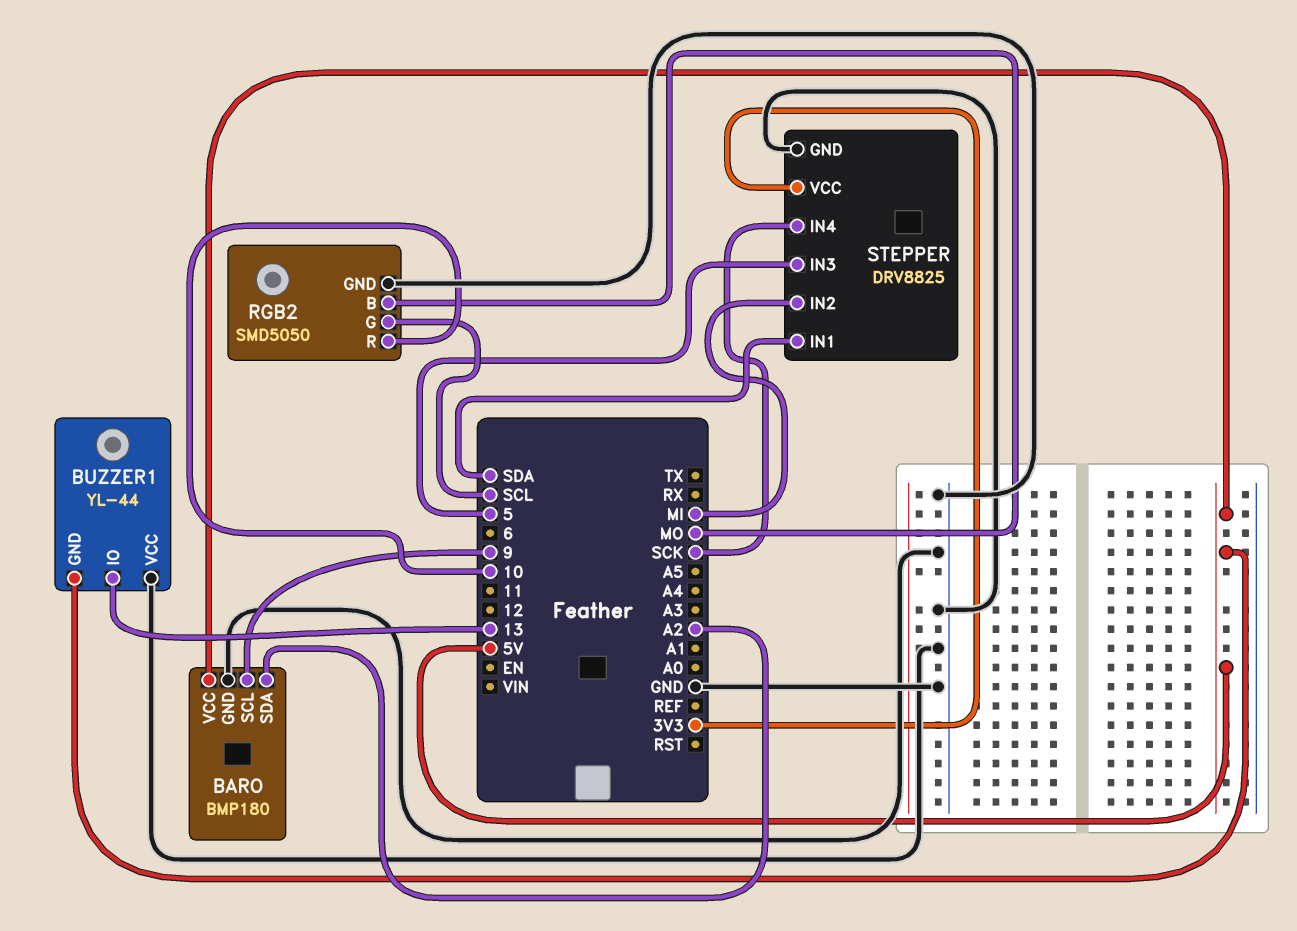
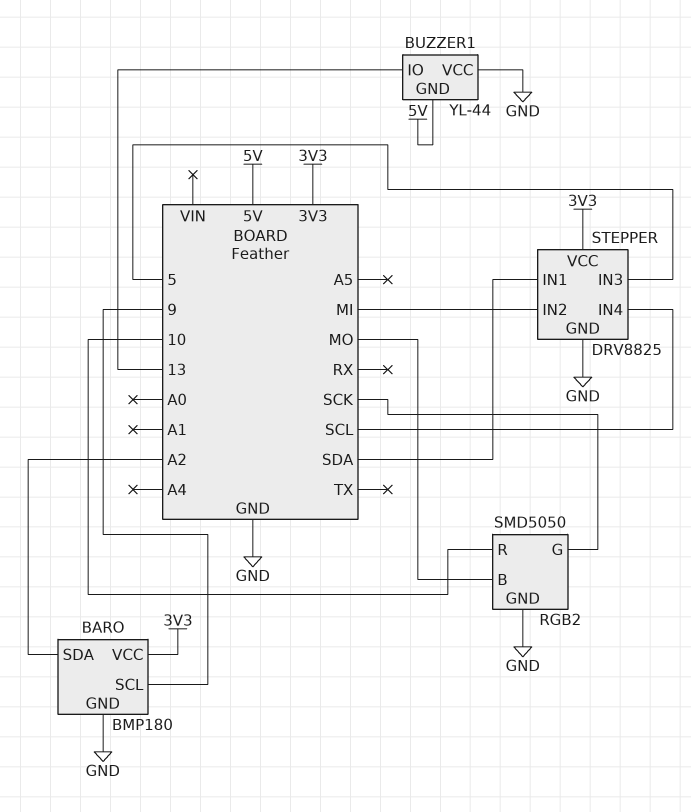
BARO pin VCC: 5V -> 3V3
RGB2 pin G: SCL -> SCK
STEPPER pin IN4: SCK -> SCL

